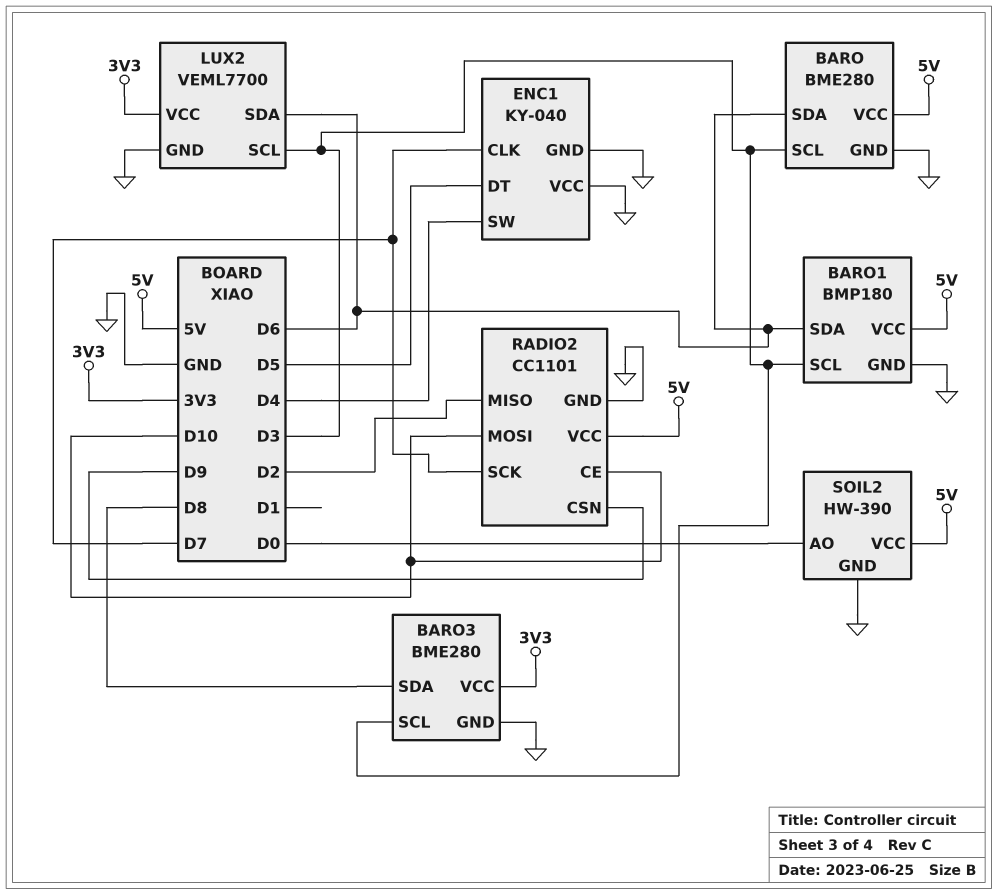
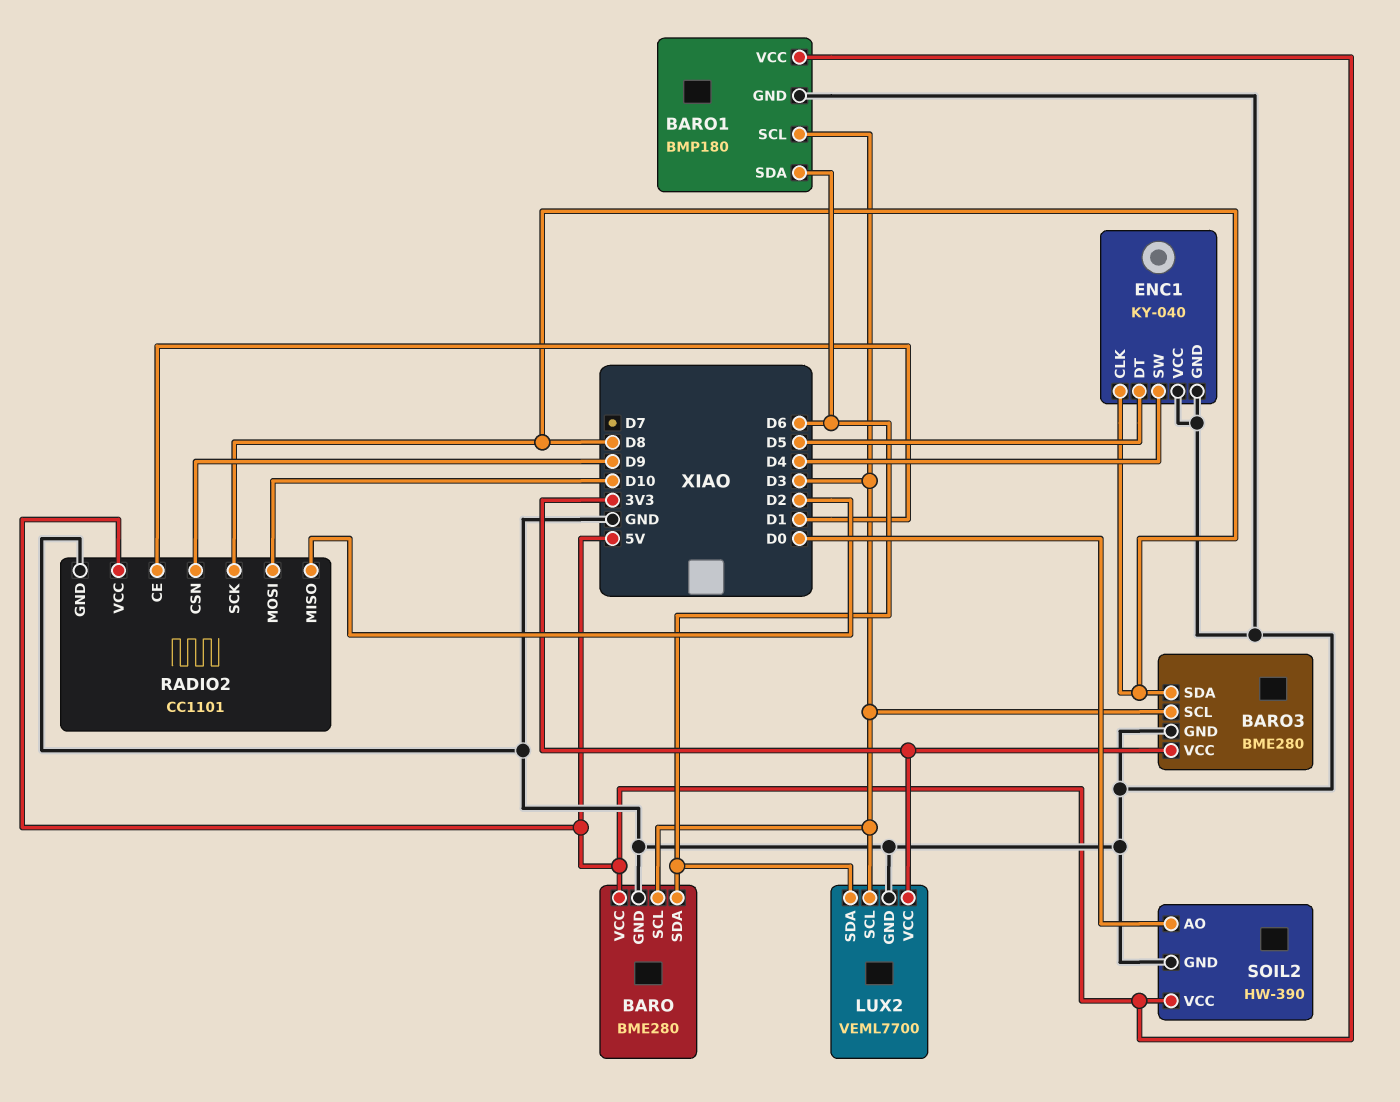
ENC1 pin CLK: D7 -> D8
RADIO2 pin CE: D10 -> D1
RADIO2 pin SCK: D7 -> D8

